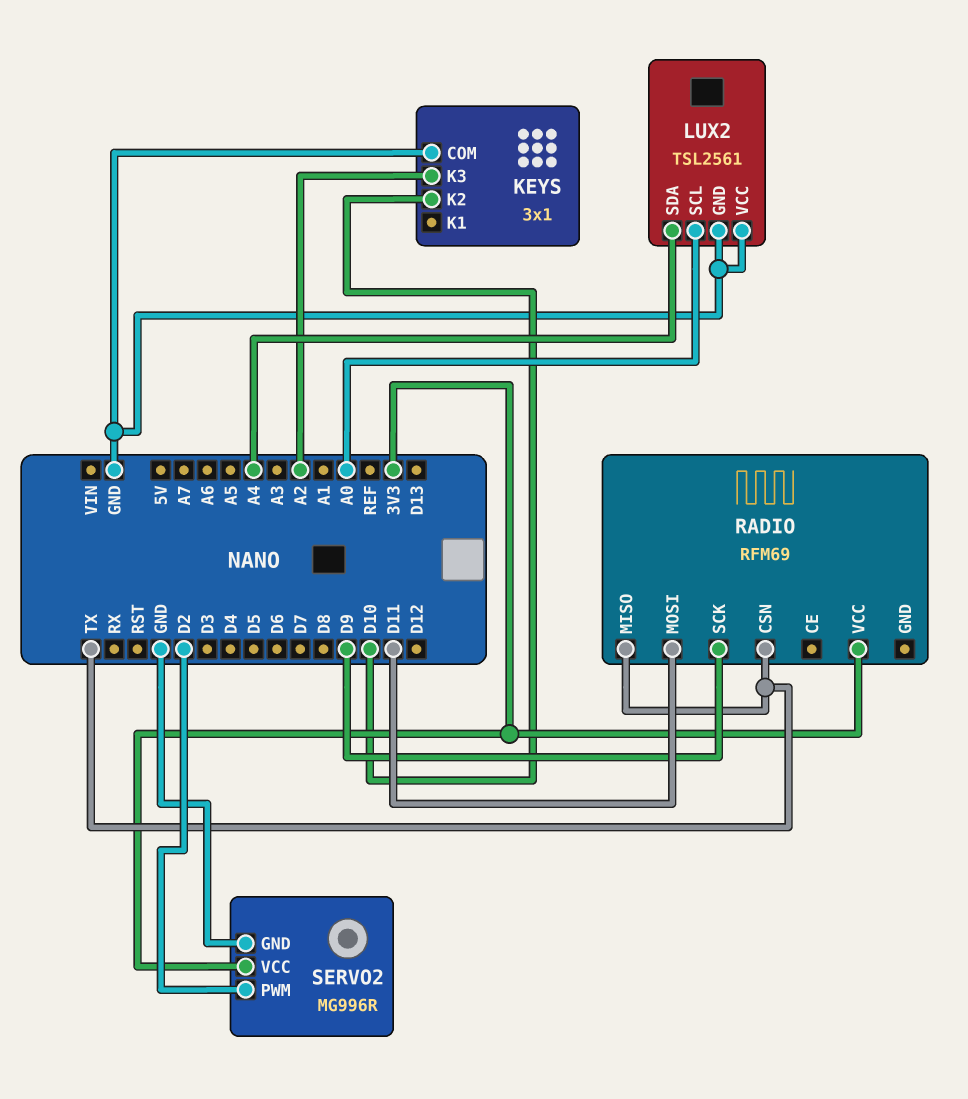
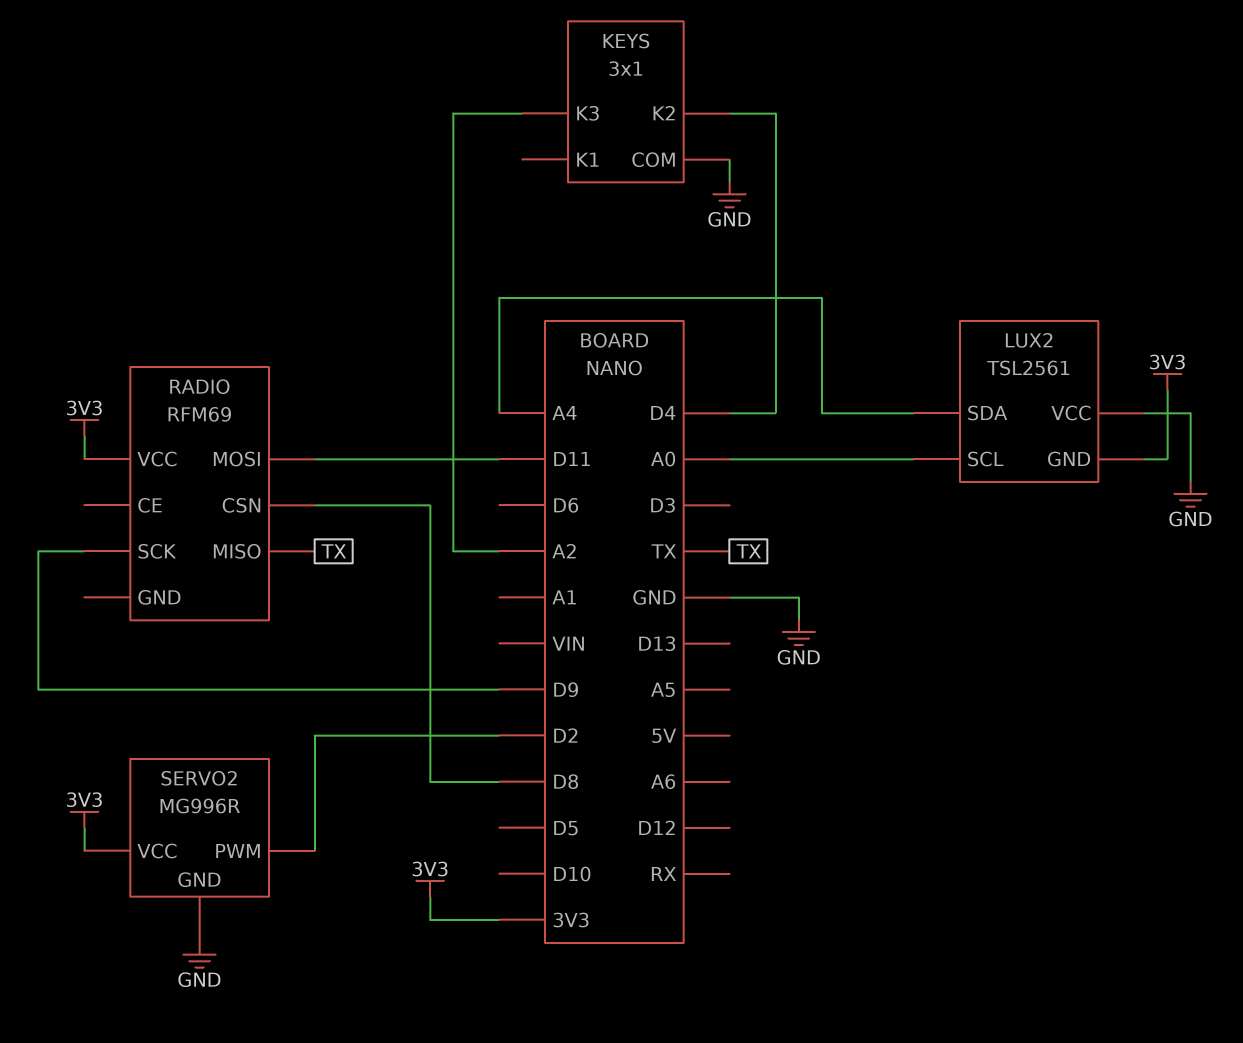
KEYS pin K2: D10 -> D4
LUX2 pin GND: GND -> 3V3
RADIO pin CSN: TX -> D8

